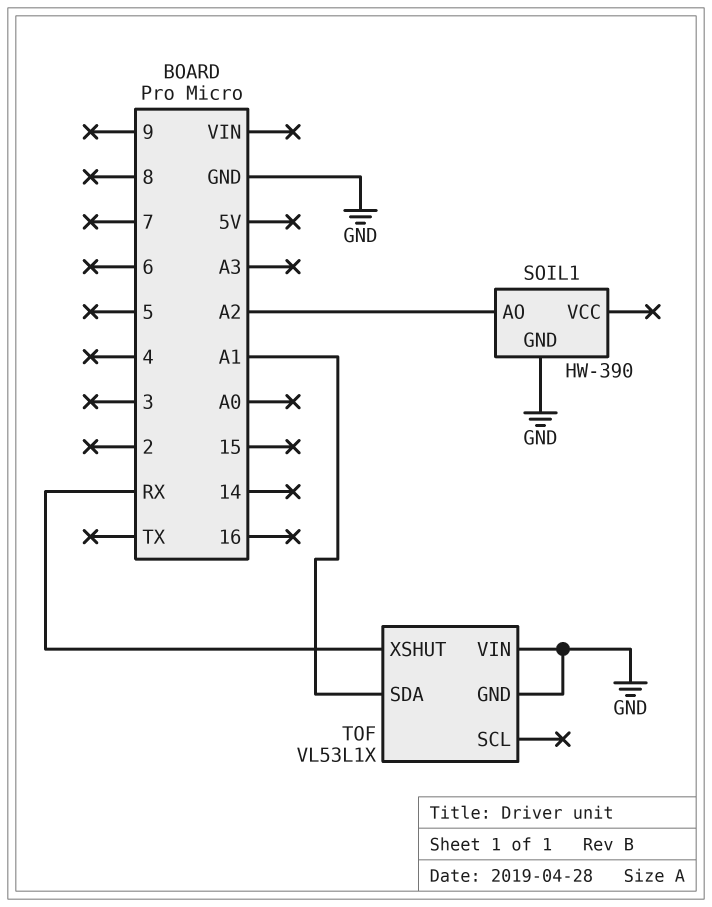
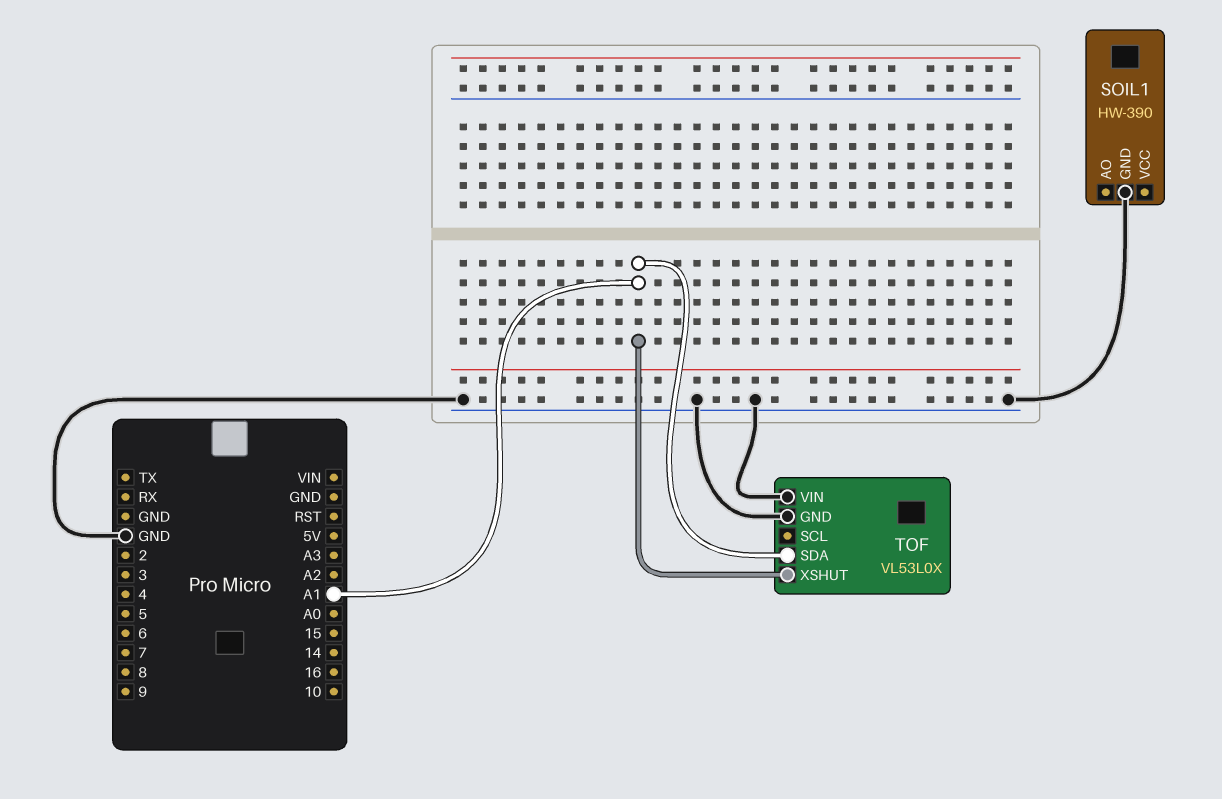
SOIL1 pin AO: A2 -> none
TOF: VL53L1X -> VL53L0X
TOF pin XSHUT: RX -> A1

